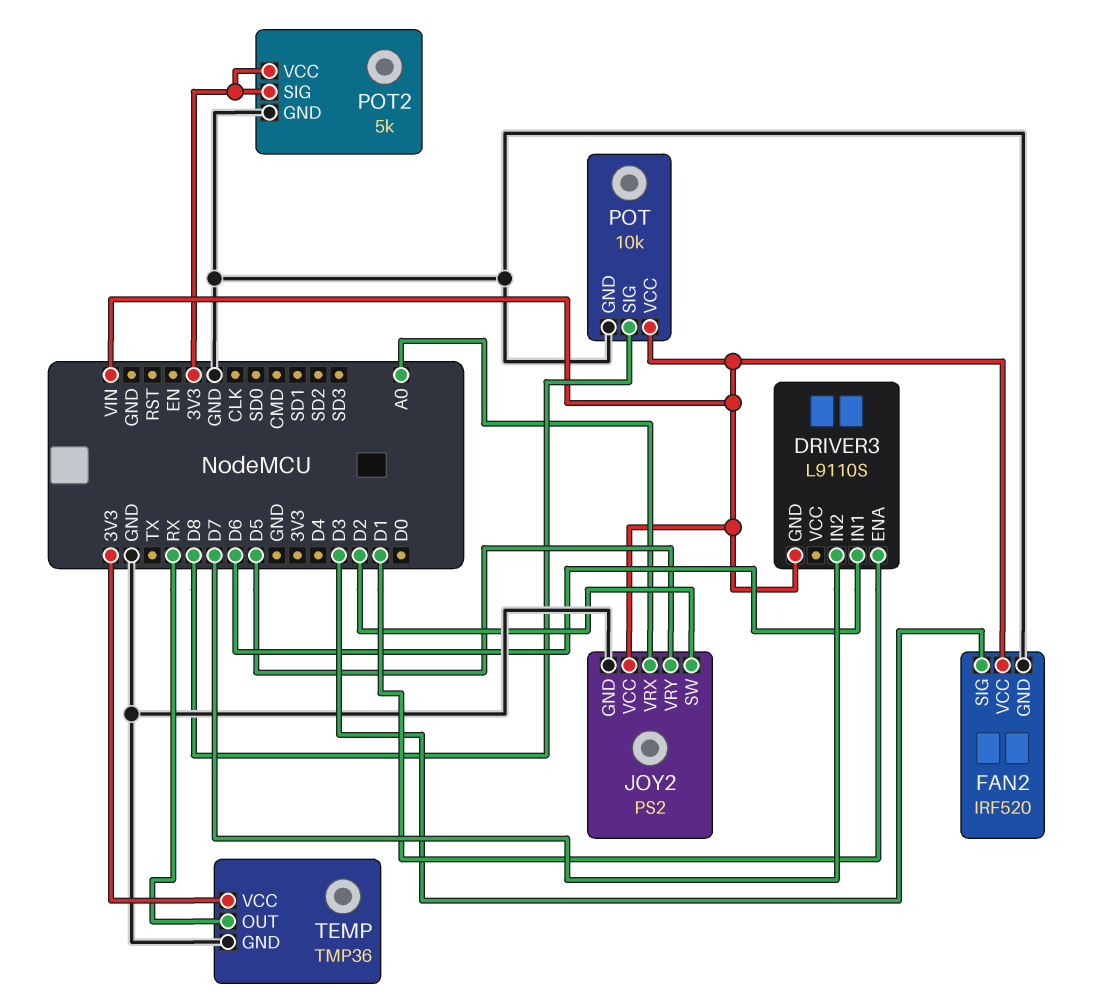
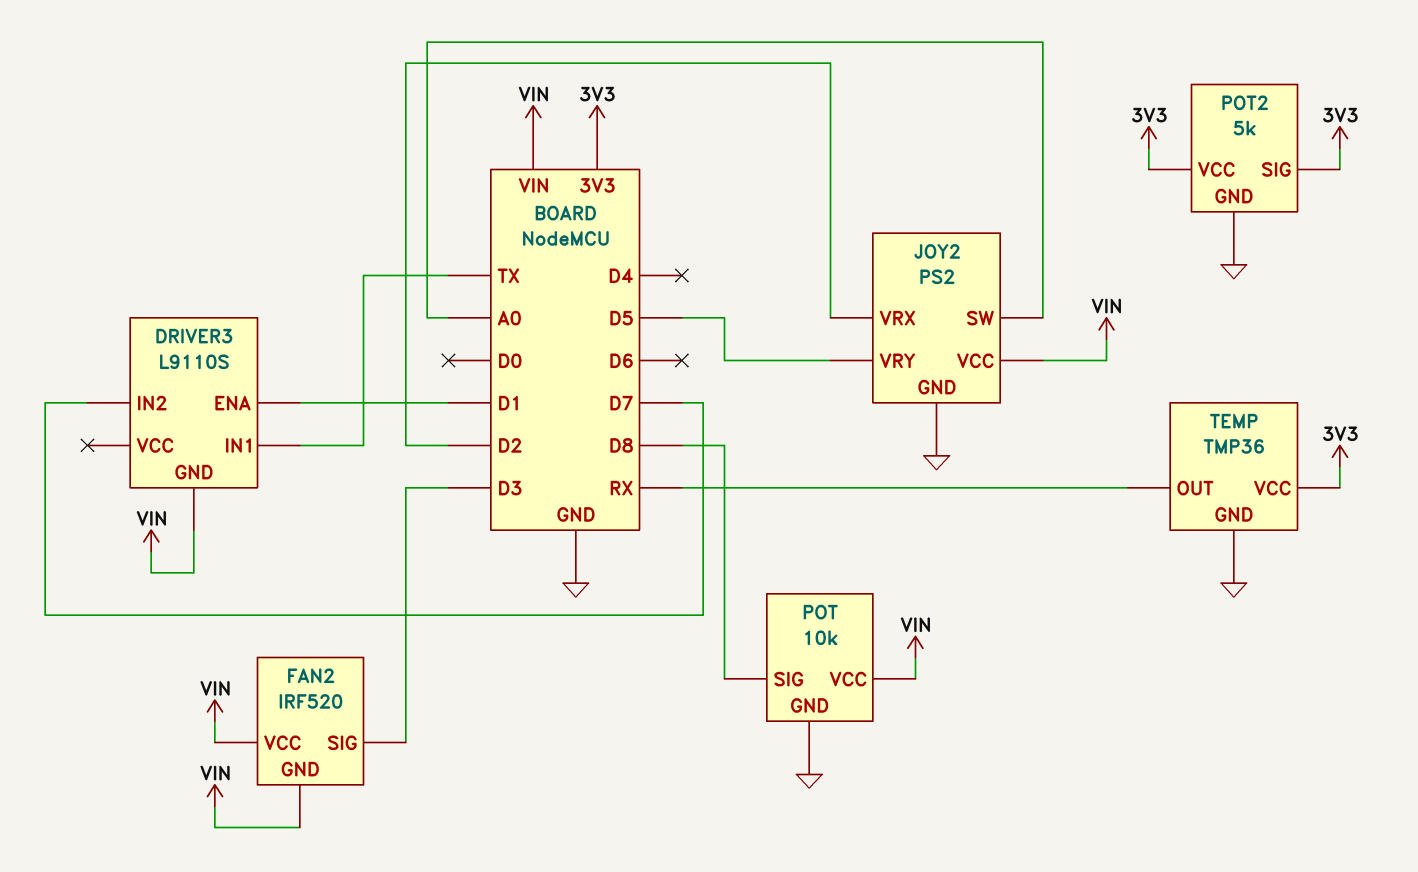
DRIVER3 pin IN1: D6 -> TX
FAN2 pin GND: GND -> VIN
JOY2 pin SW: D2 -> A0
JOY2 pin VRX: A0 -> D2

